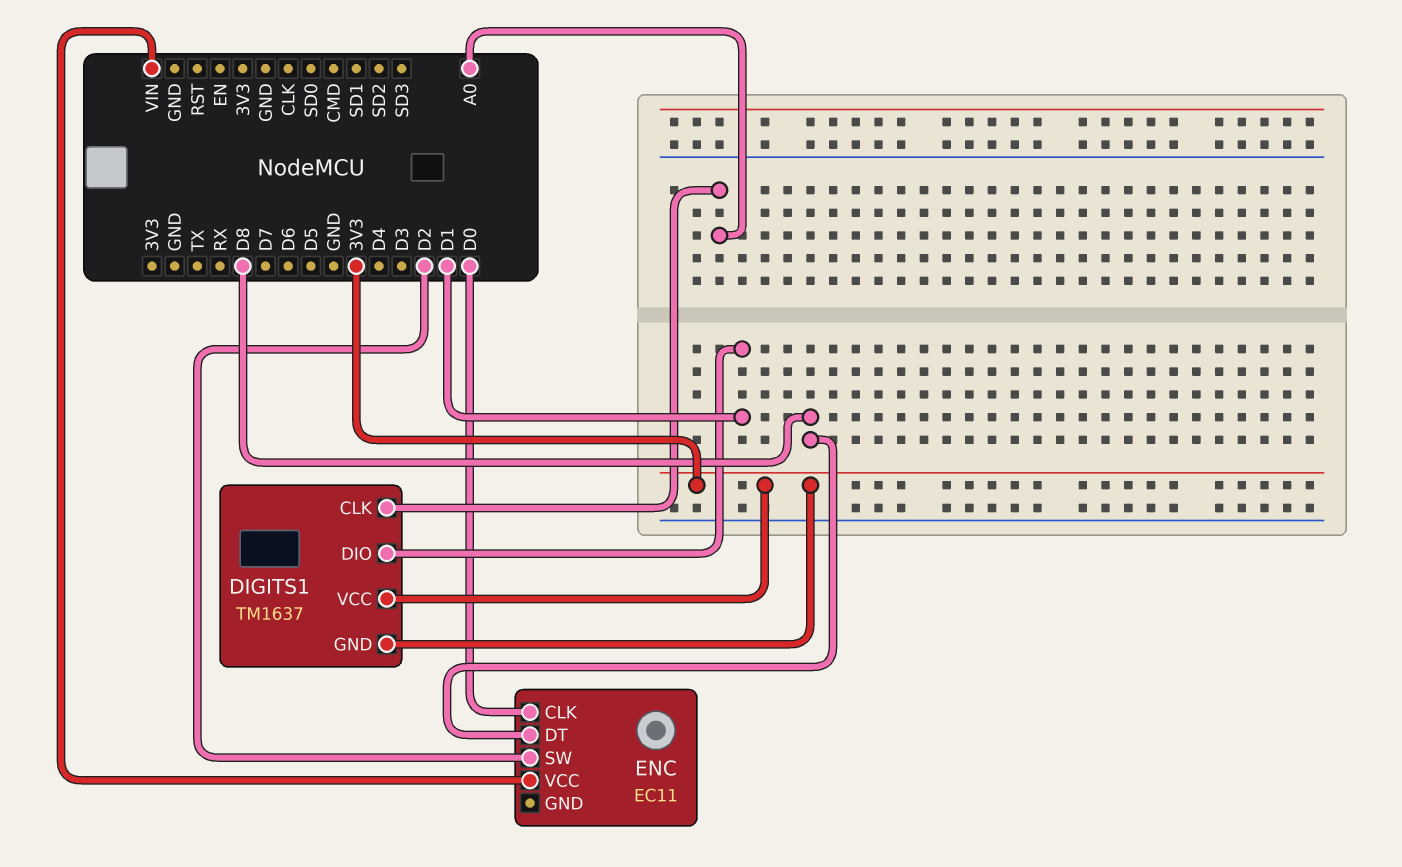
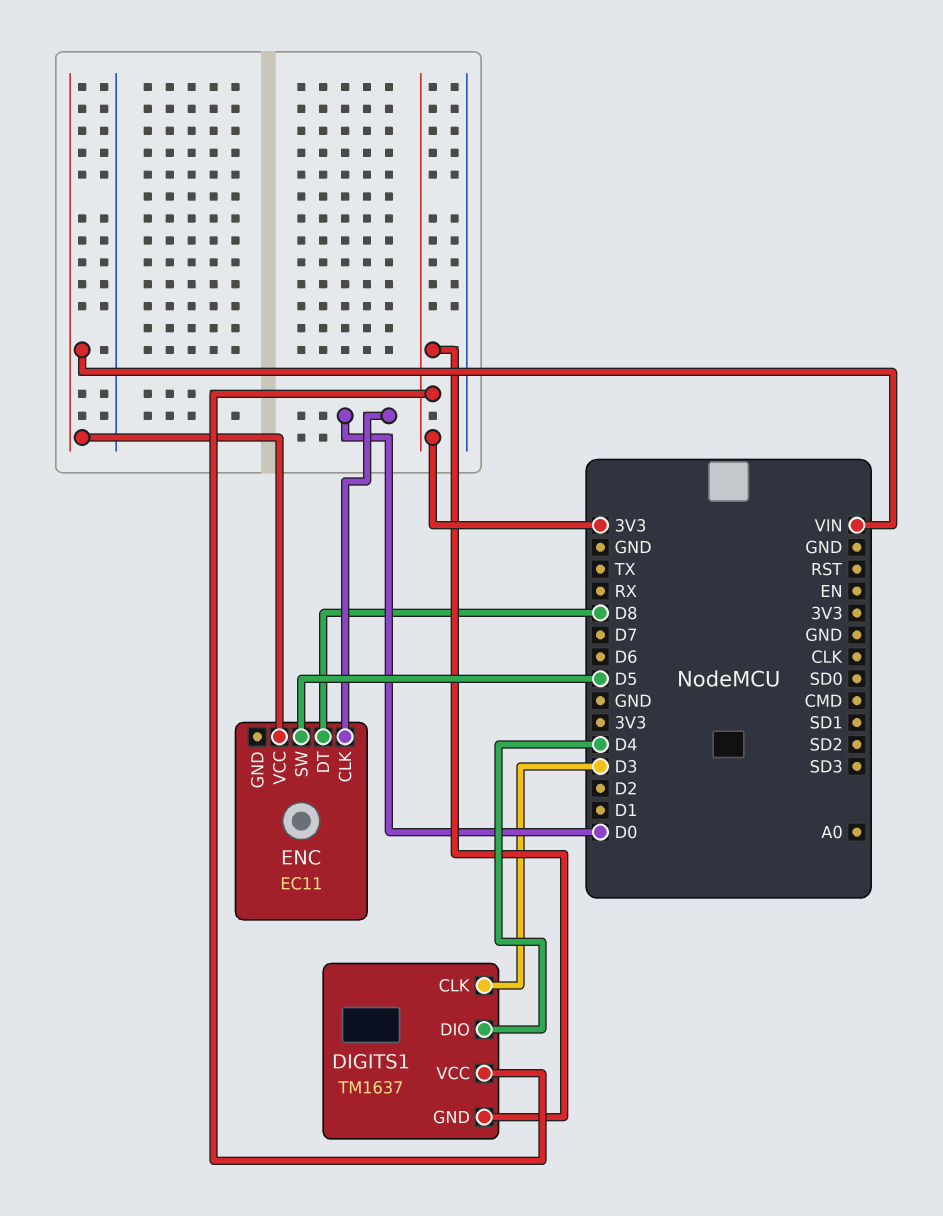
DIGITS1 pin CLK: A0 -> D3
DIGITS1 pin DIO: D1 -> D4
ENC pin SW: D2 -> D5

